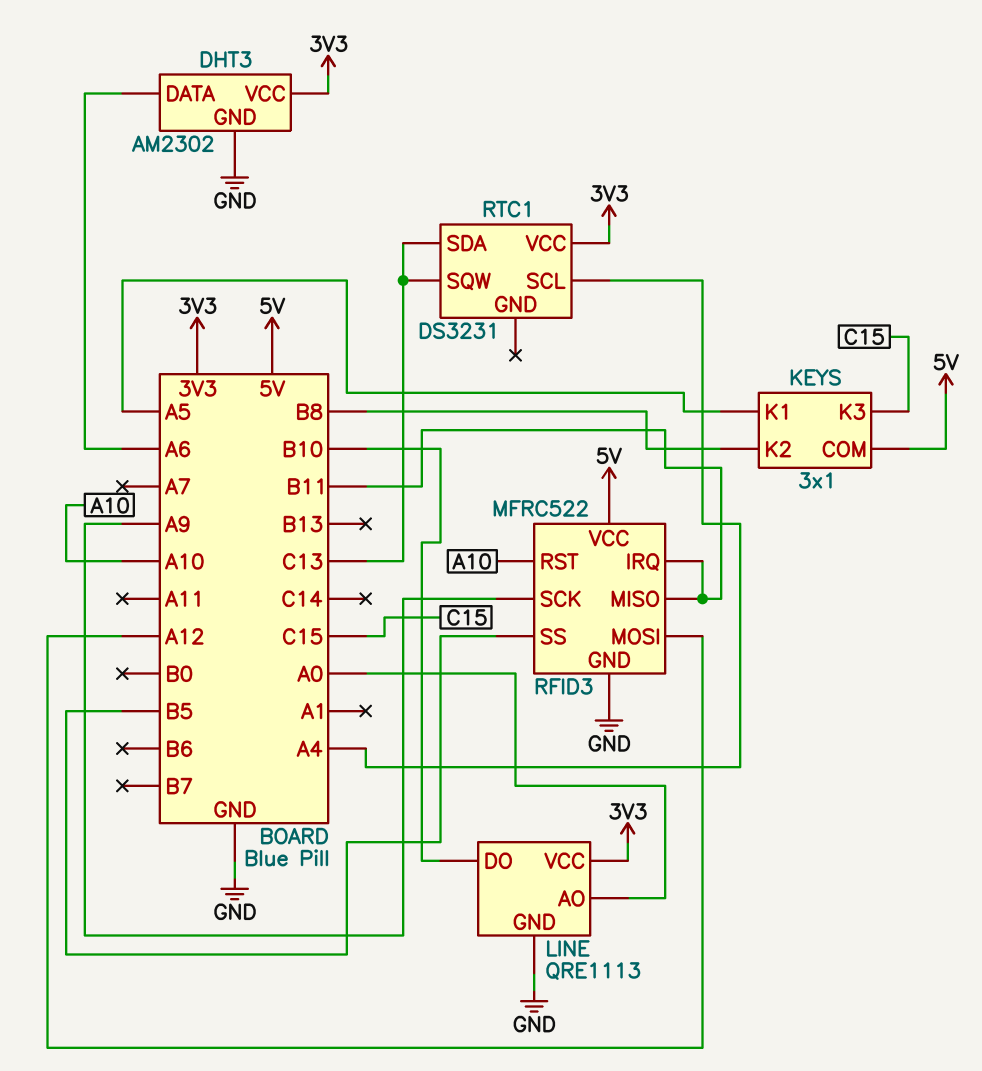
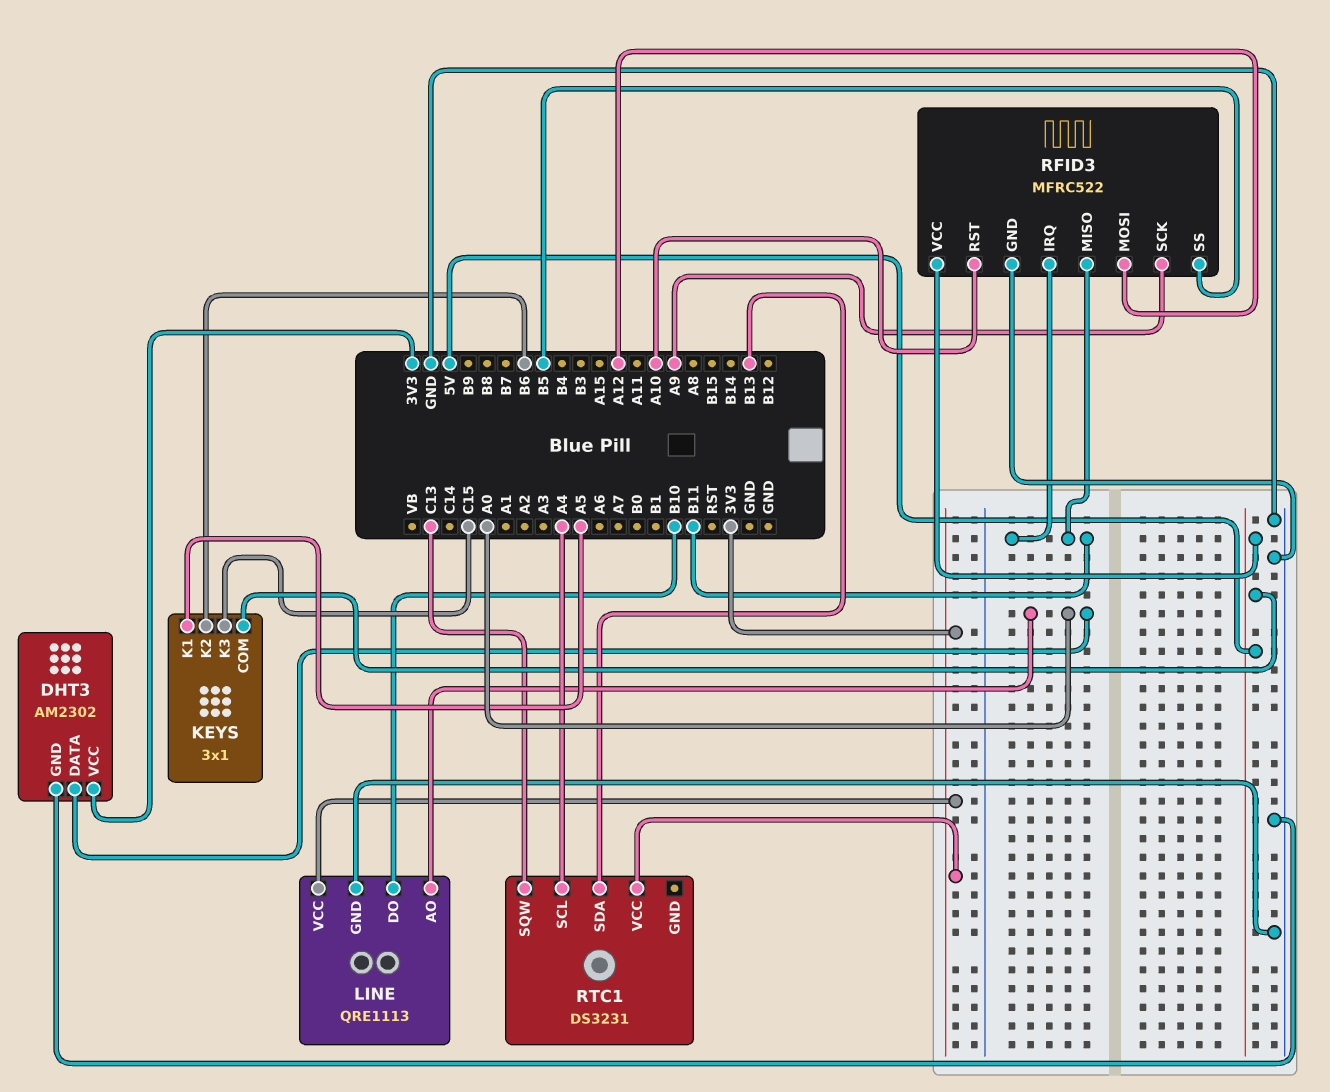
DHT3 pin DATA: A6 -> A0
KEYS pin K2: B8 -> B6
RTC1 pin SDA: C13 -> B13

